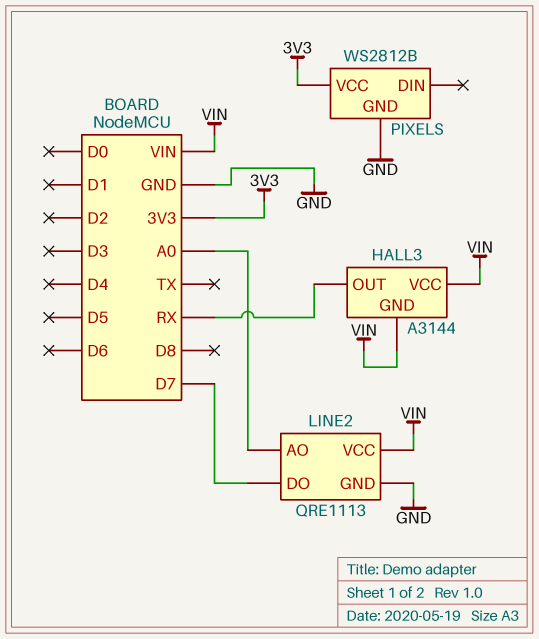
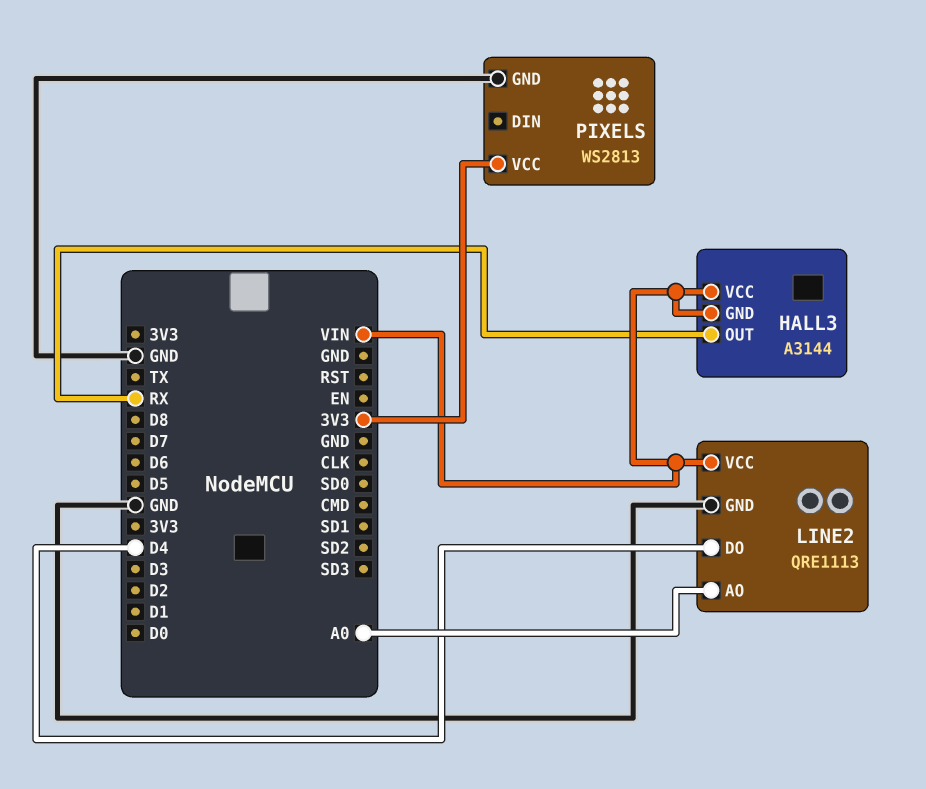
LINE2 pin DO: D7 -> D4
PIXELS: WS2812B -> WS2813

